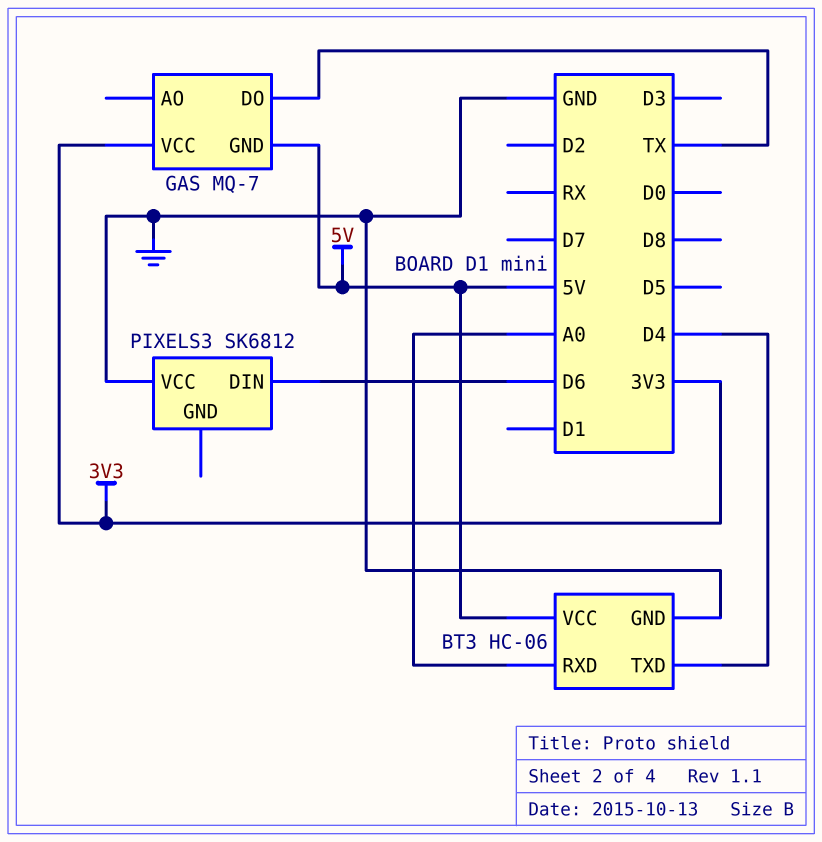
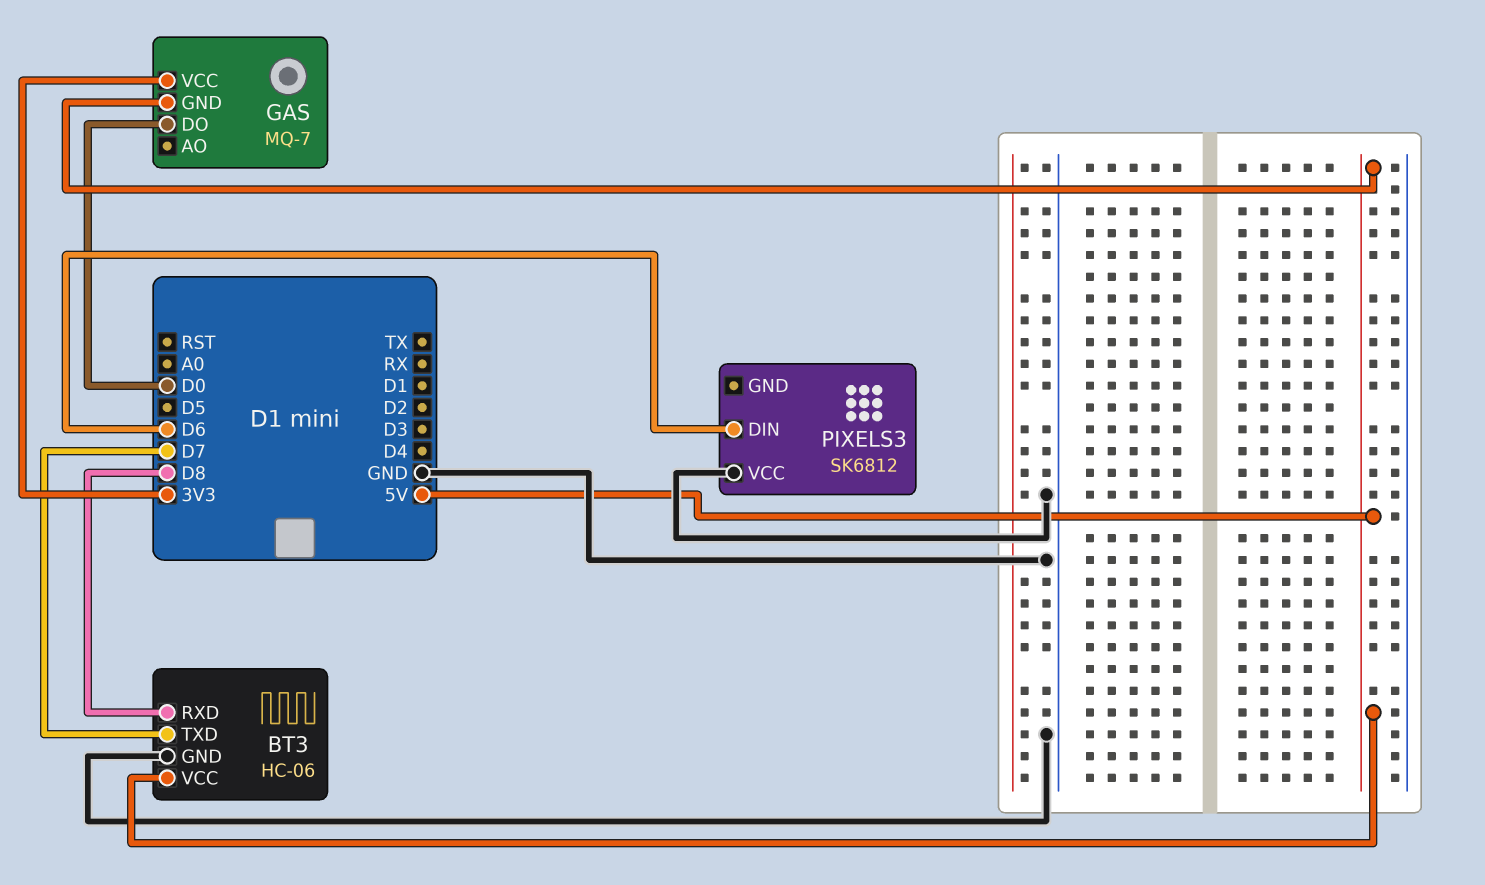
BT3 pin RXD: A0 -> D8
BT3 pin TXD: D4 -> D7
GAS pin DO: TX -> D0

